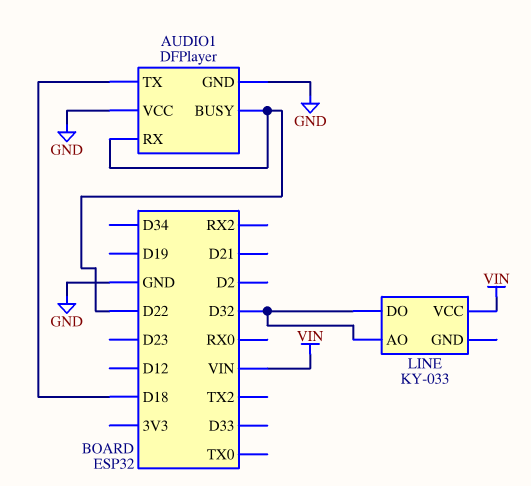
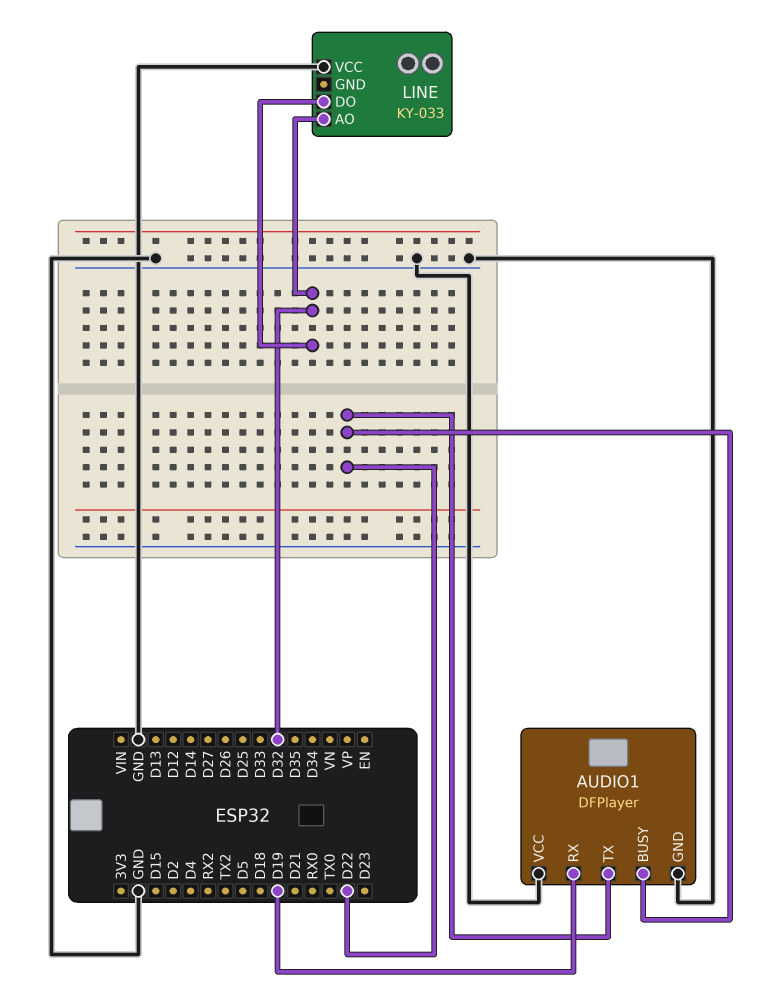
AUDIO1 pin RX: D22 -> D19
AUDIO1 pin TX: D18 -> D22
LINE pin VCC: VIN -> GND

